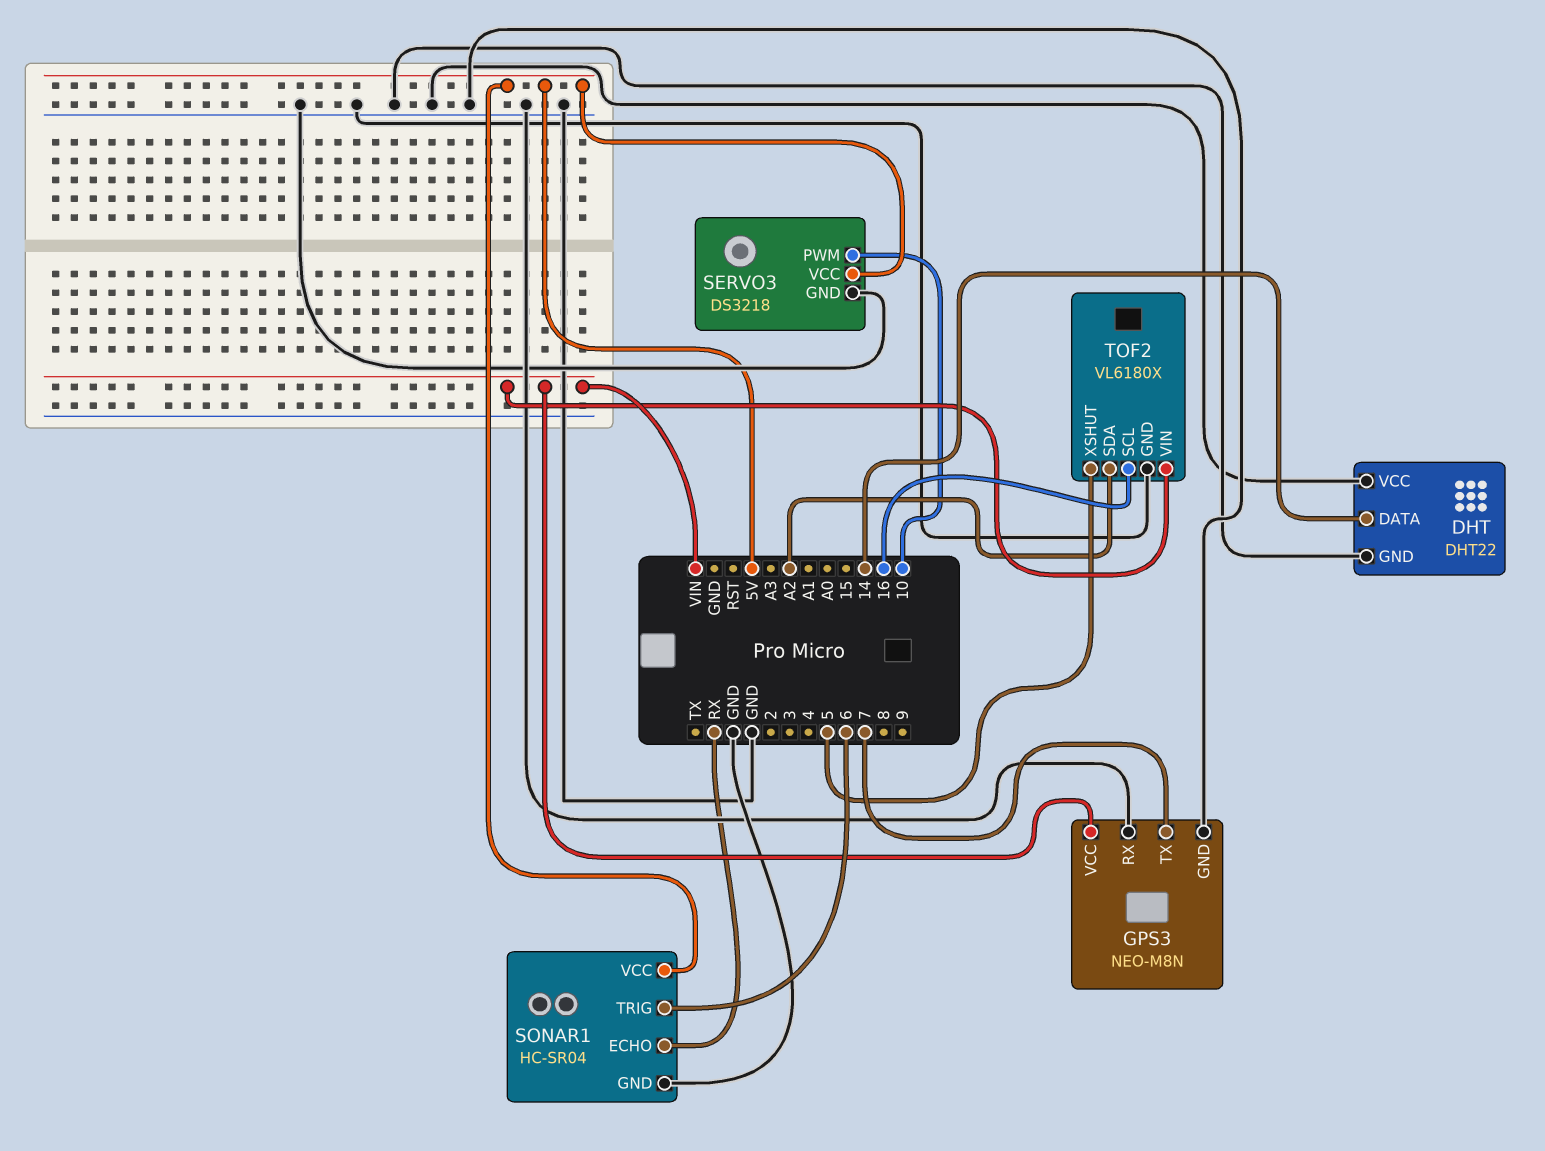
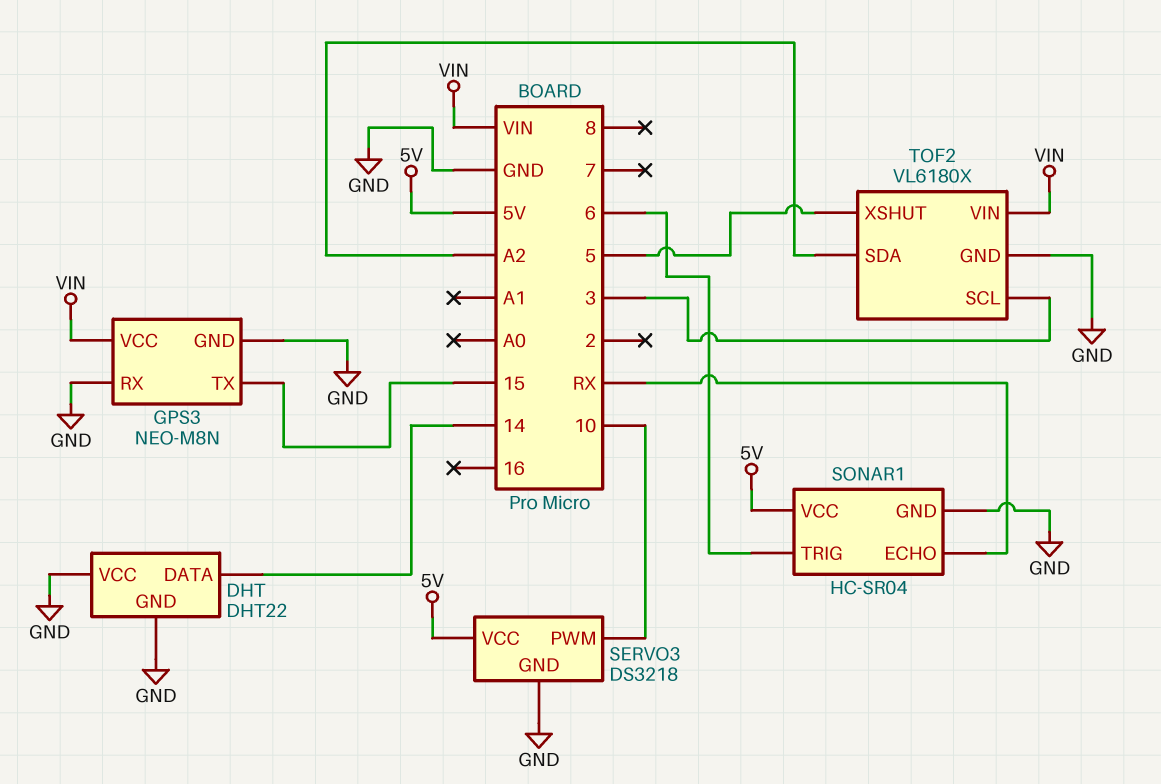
GPS3 pin TX: 7 -> 15
TOF2 pin SCL: 16 -> 3

